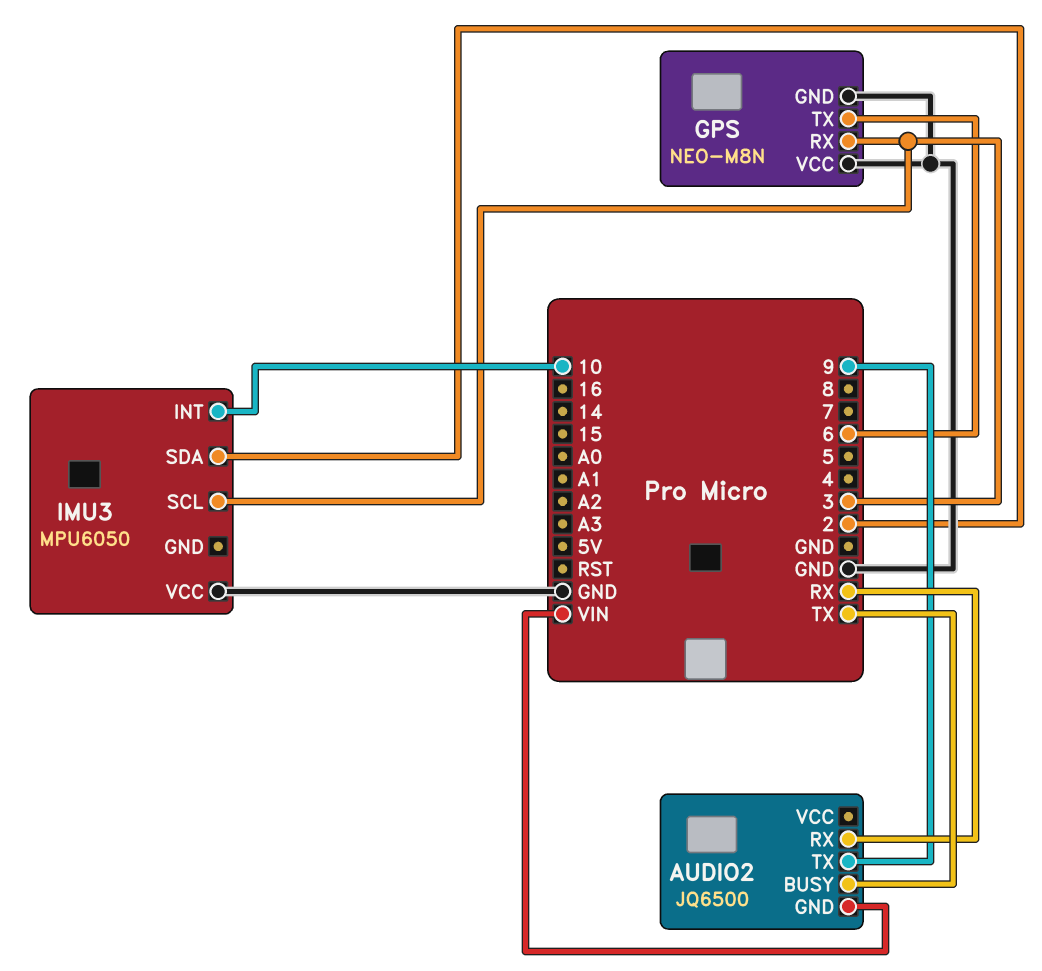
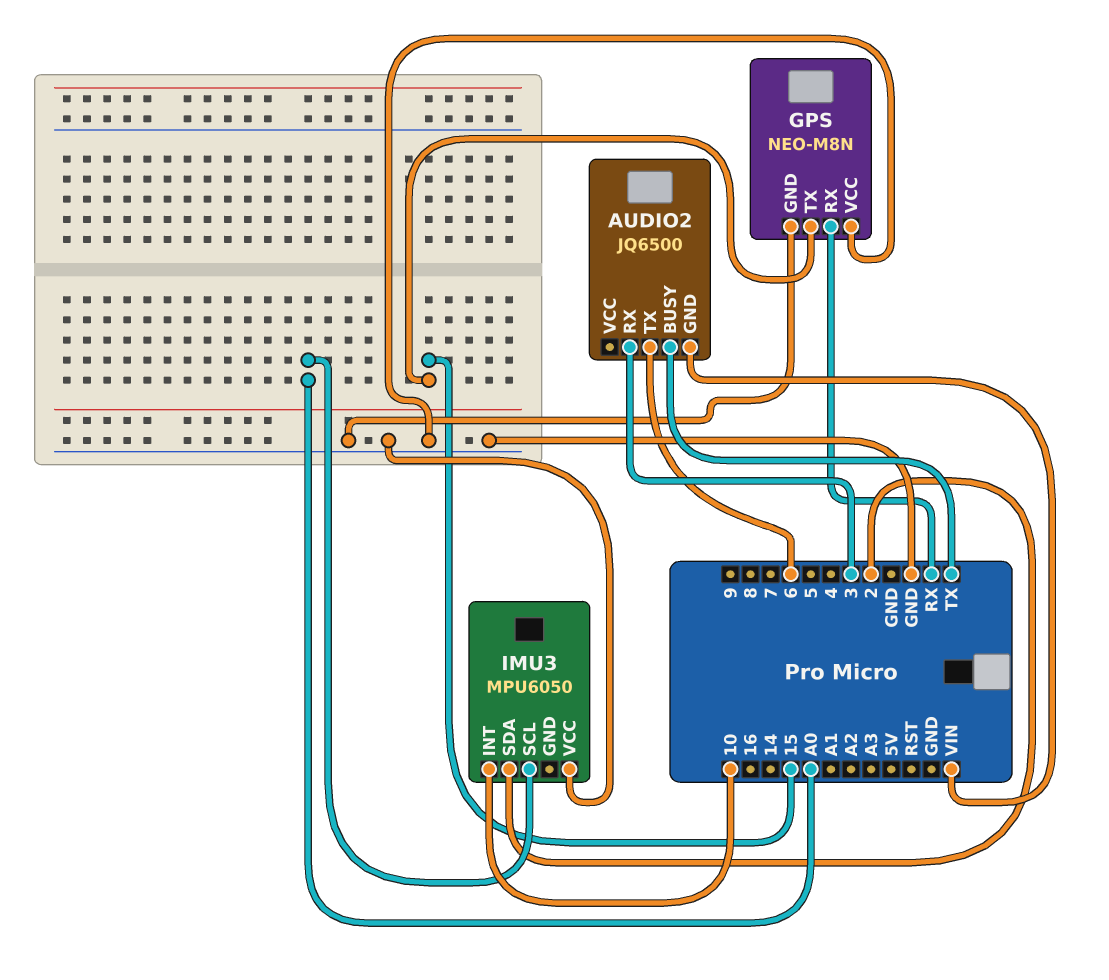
AUDIO2 pin RX: RX -> 3
AUDIO2 pin TX: 9 -> 6
GPS pin RX: 3 -> RX
GPS pin TX: 6 -> 15
IMU3 pin SCL: 3 -> A0

